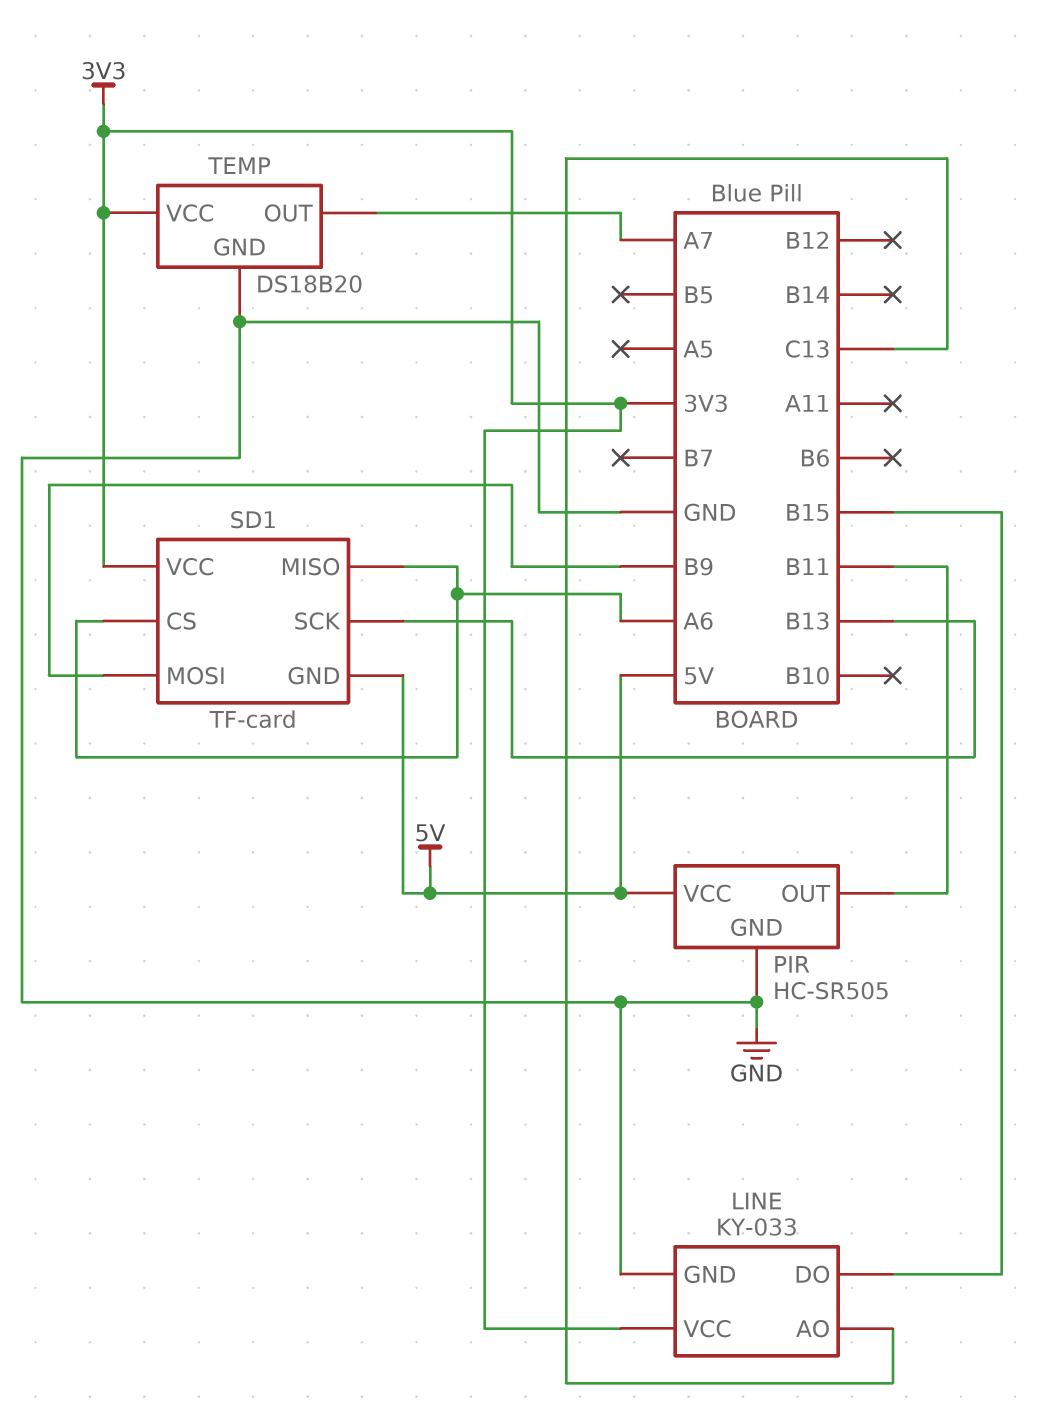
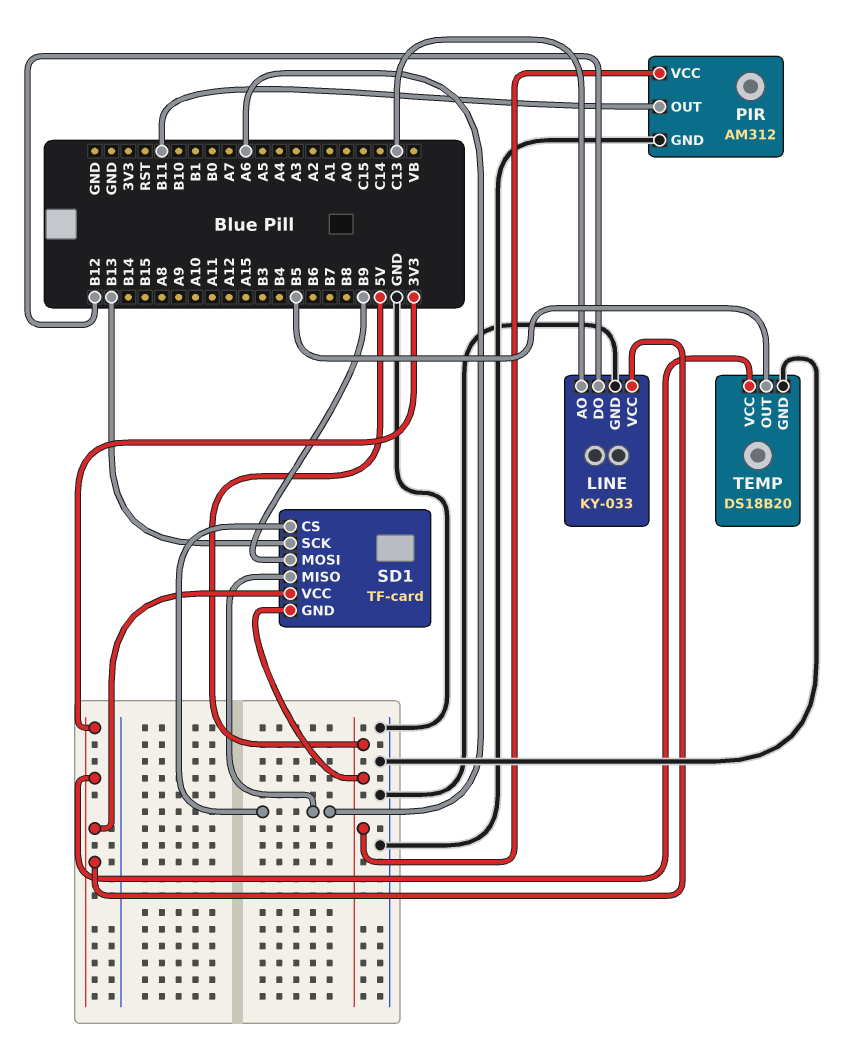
LINE pin DO: B15 -> B12
PIR: HC-SR505 -> AM312
TEMP pin OUT: A7 -> B5

